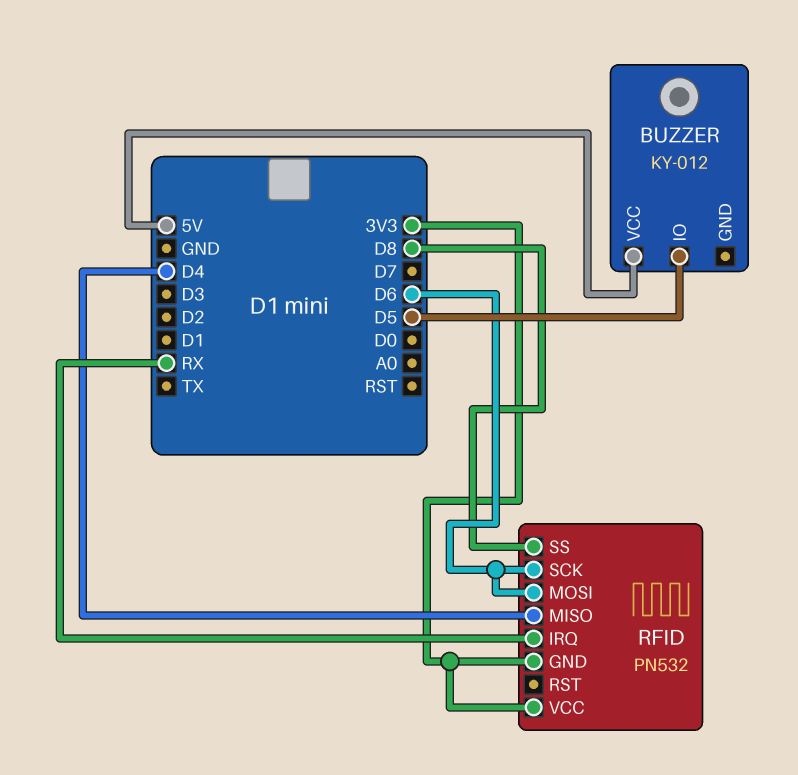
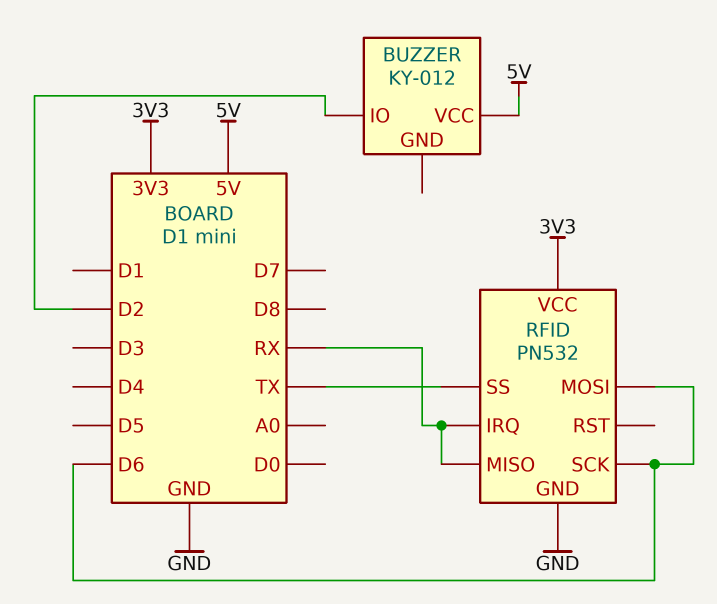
BUZZER pin IO: D5 -> D2
RFID pin GND: 3V3 -> GND
RFID pin MISO: D4 -> RX
RFID pin SS: D8 -> TX

